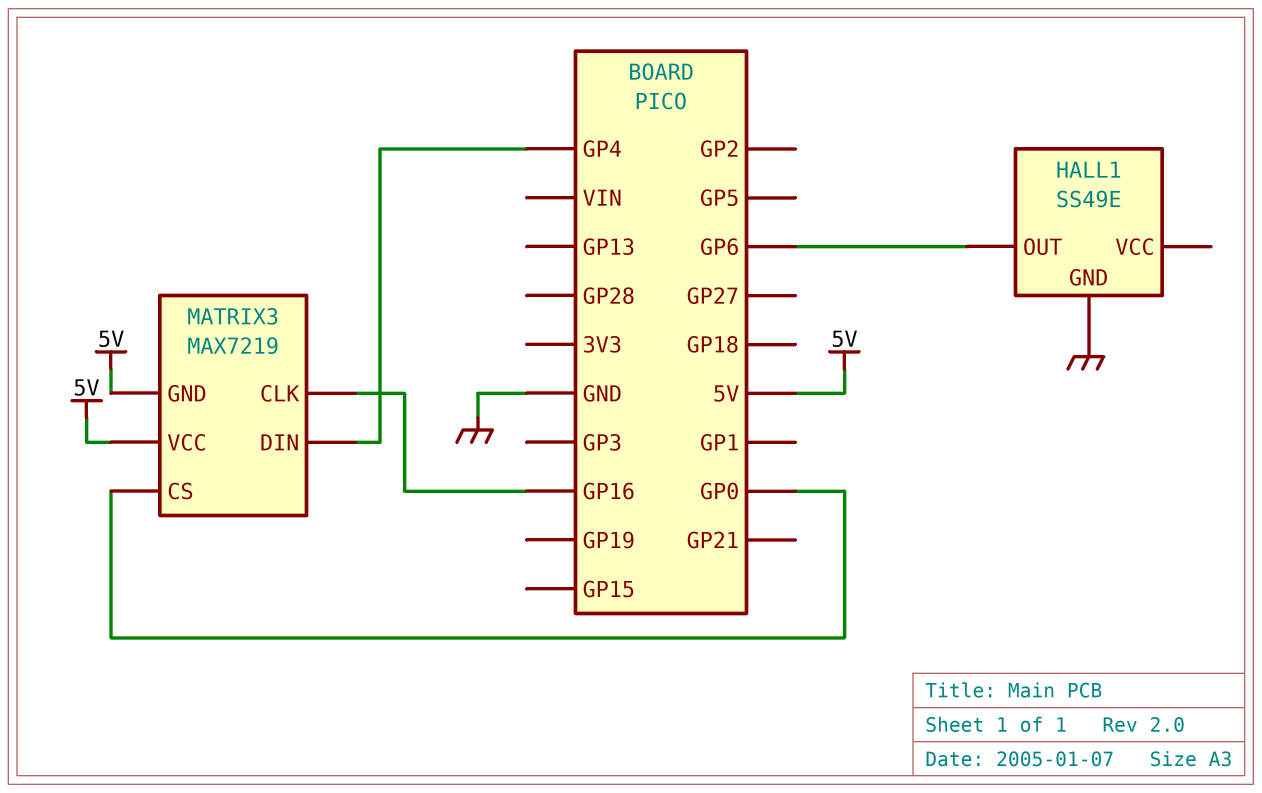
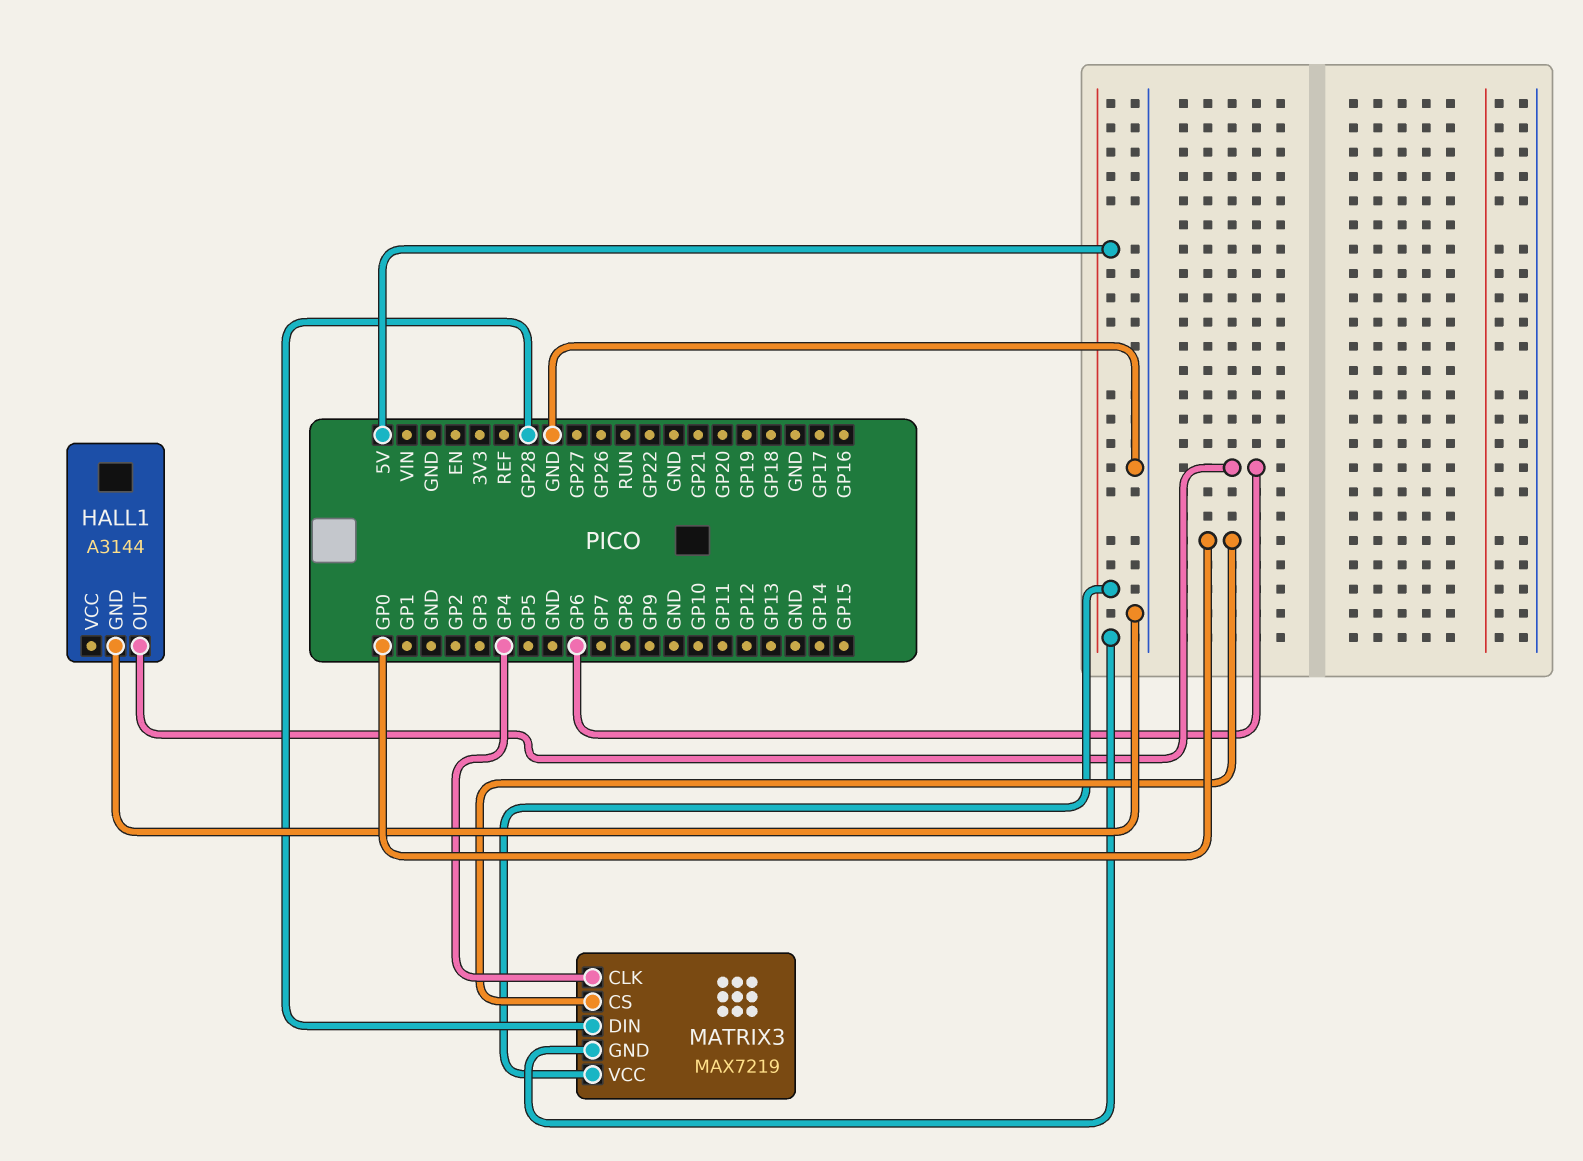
HALL1: SS49E -> A3144
MATRIX3 pin CLK: GP16 -> GP4
MATRIX3 pin DIN: GP4 -> GP28

